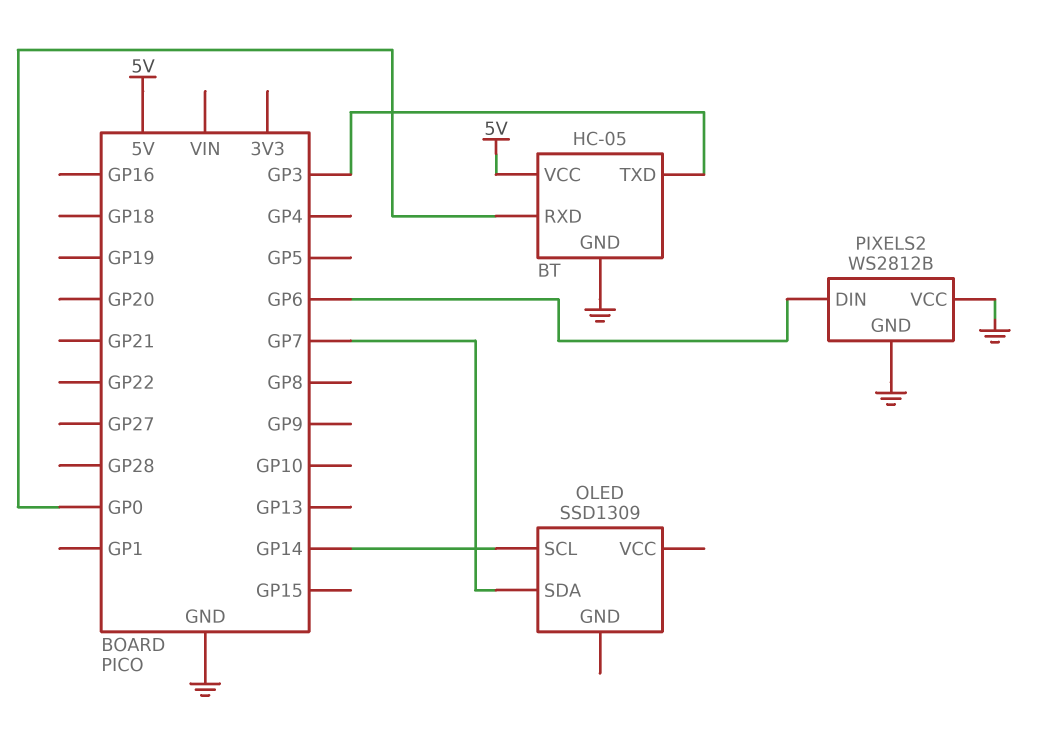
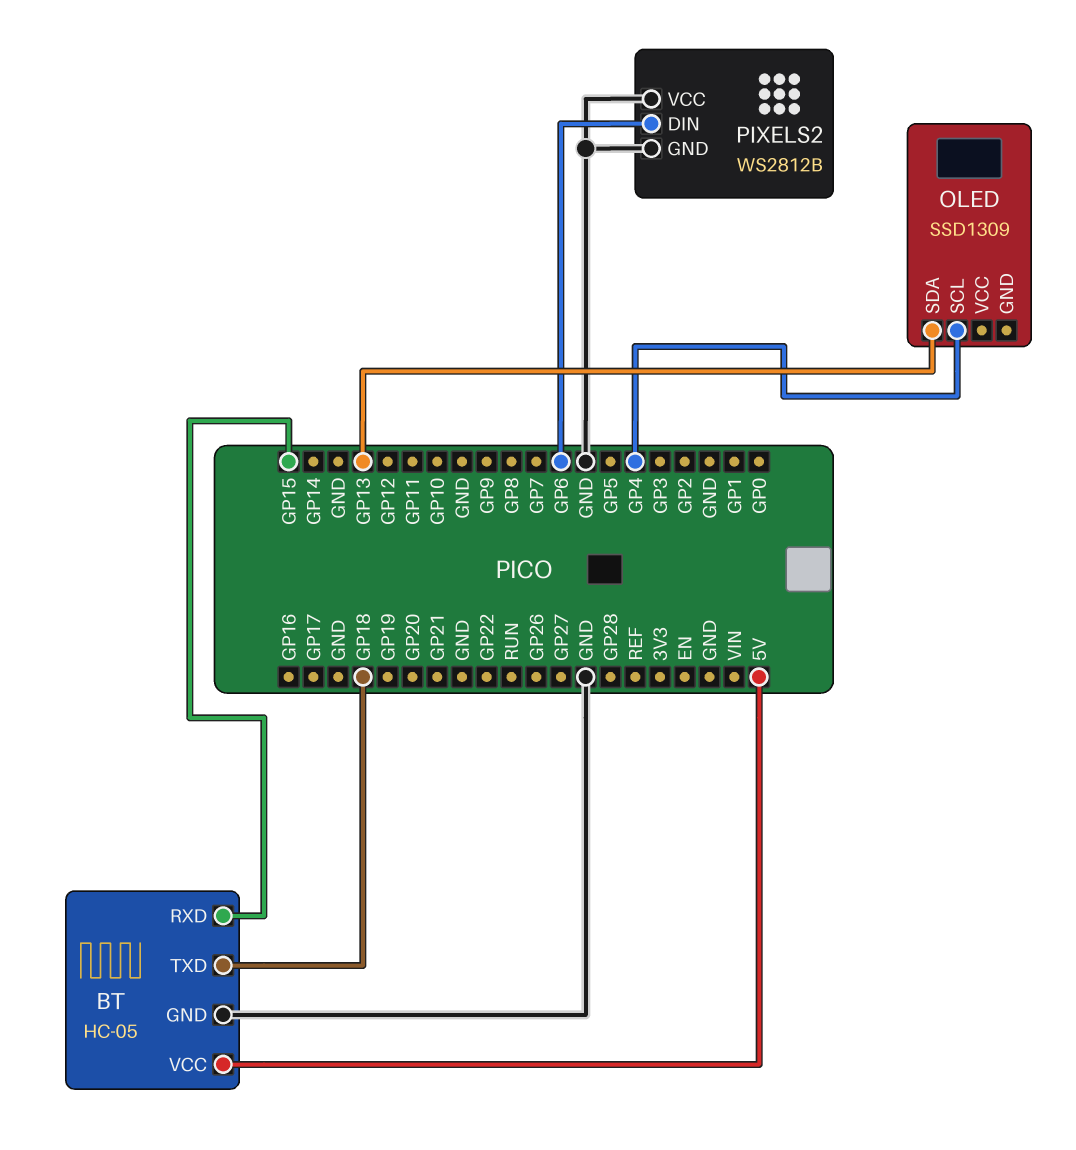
BT pin RXD: GP0 -> GP15
BT pin TXD: GP3 -> GP18
OLED pin SCL: GP14 -> GP4
OLED pin SDA: GP7 -> GP13

